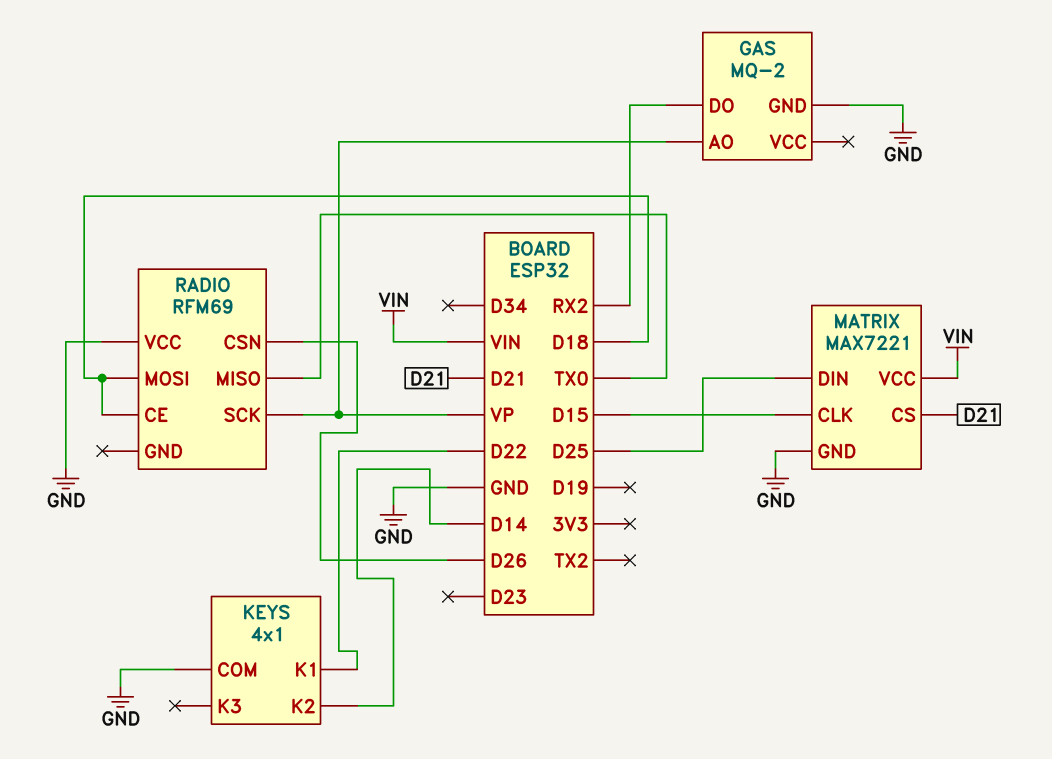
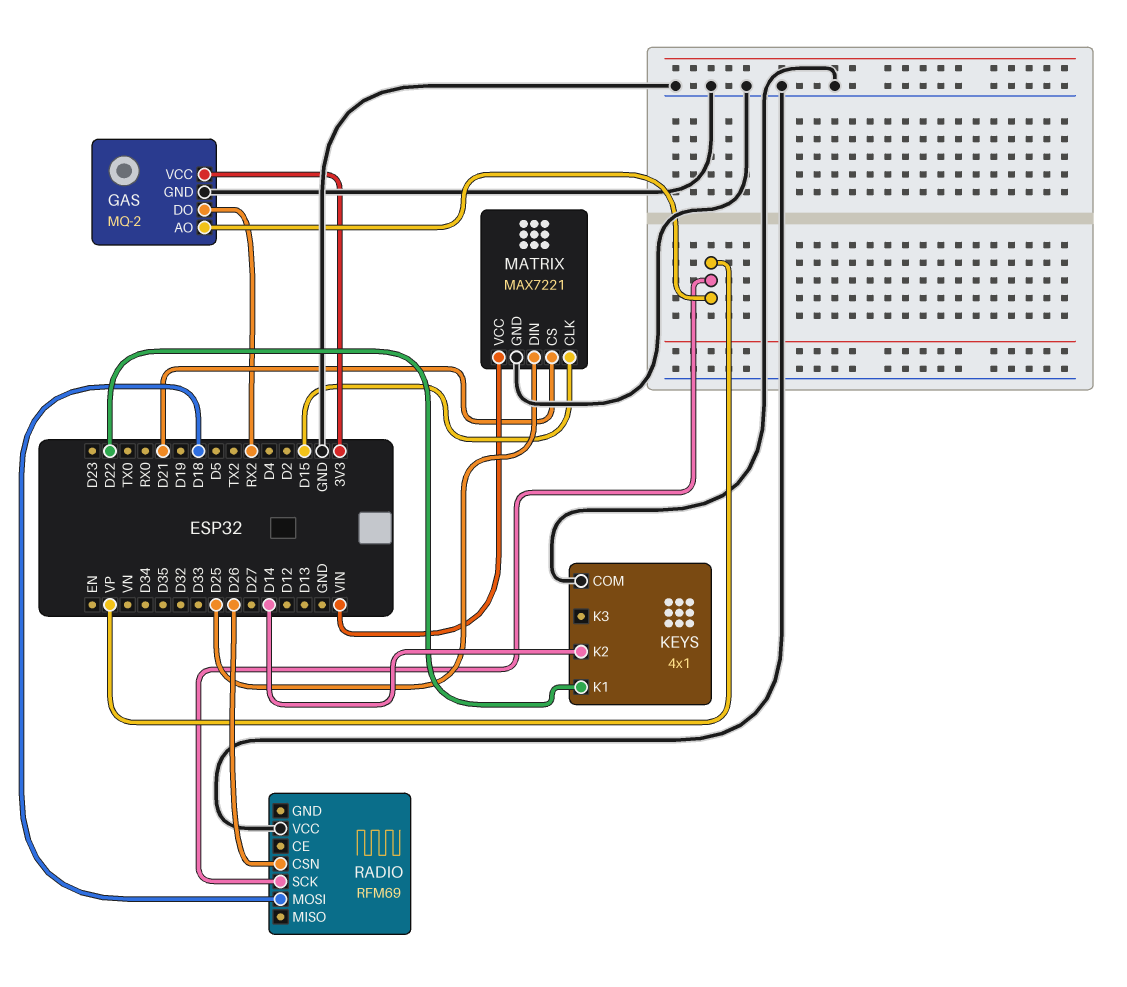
GAS pin VCC: none -> 3V3
RADIO pin CE: D18 -> none
RADIO pin MISO: TX0 -> none

